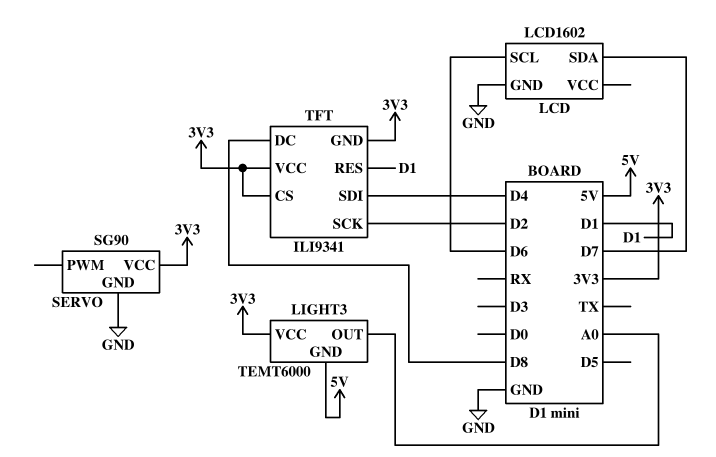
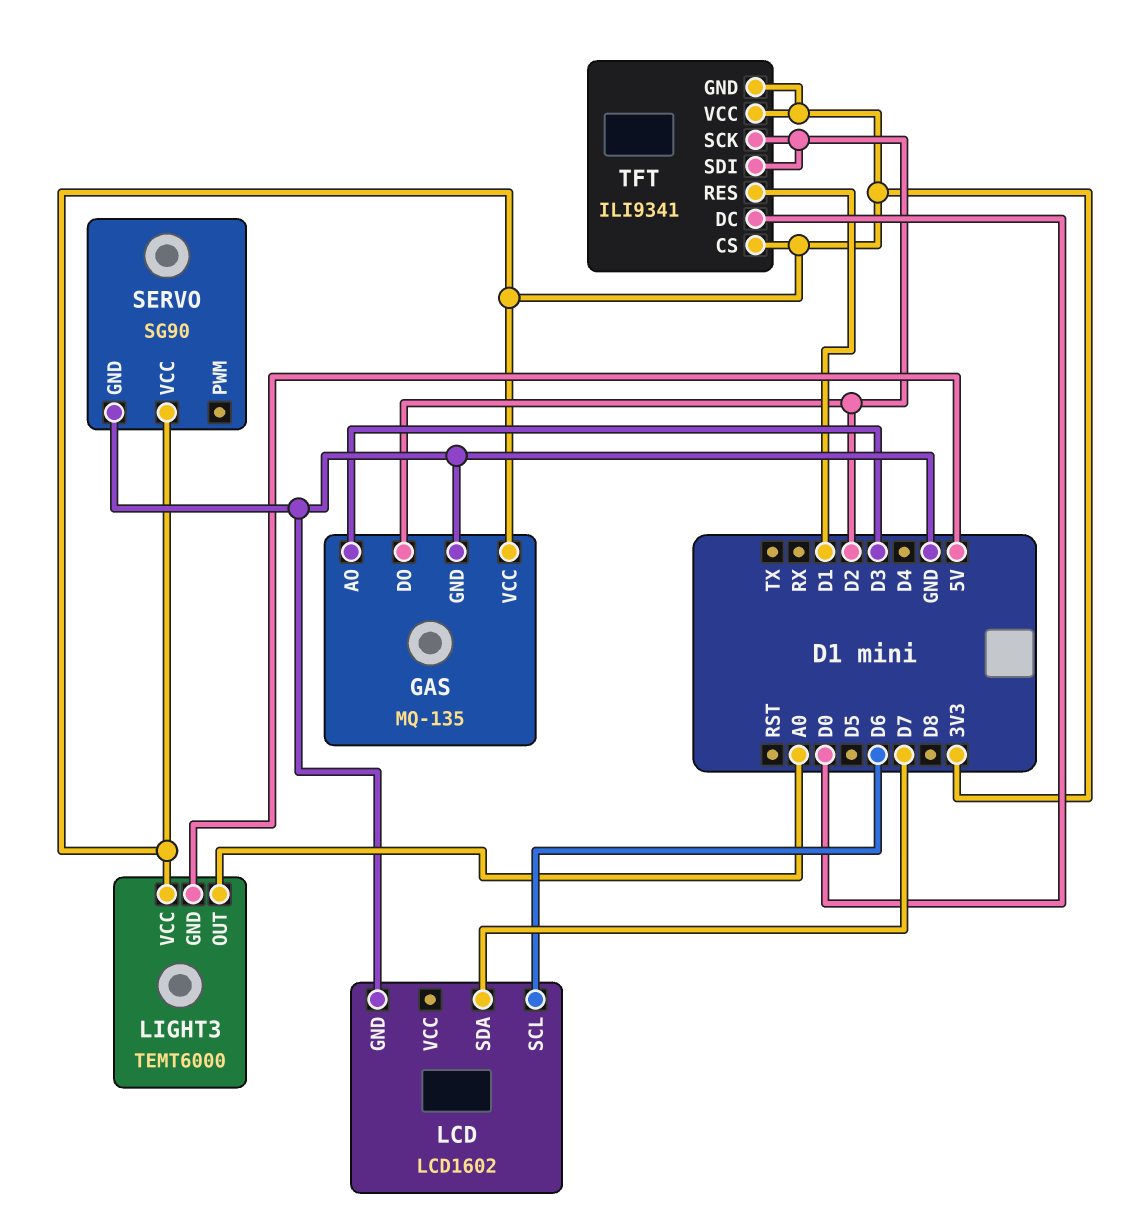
GAS: none -> MQ-135
GAS pin AO: none -> D3
GAS pin DO: none -> D2
GAS pin GND: none -> GND
GAS pin VCC: none -> 3V3
TFT pin DC: D8 -> D0
TFT pin SDI: D4 -> D2

